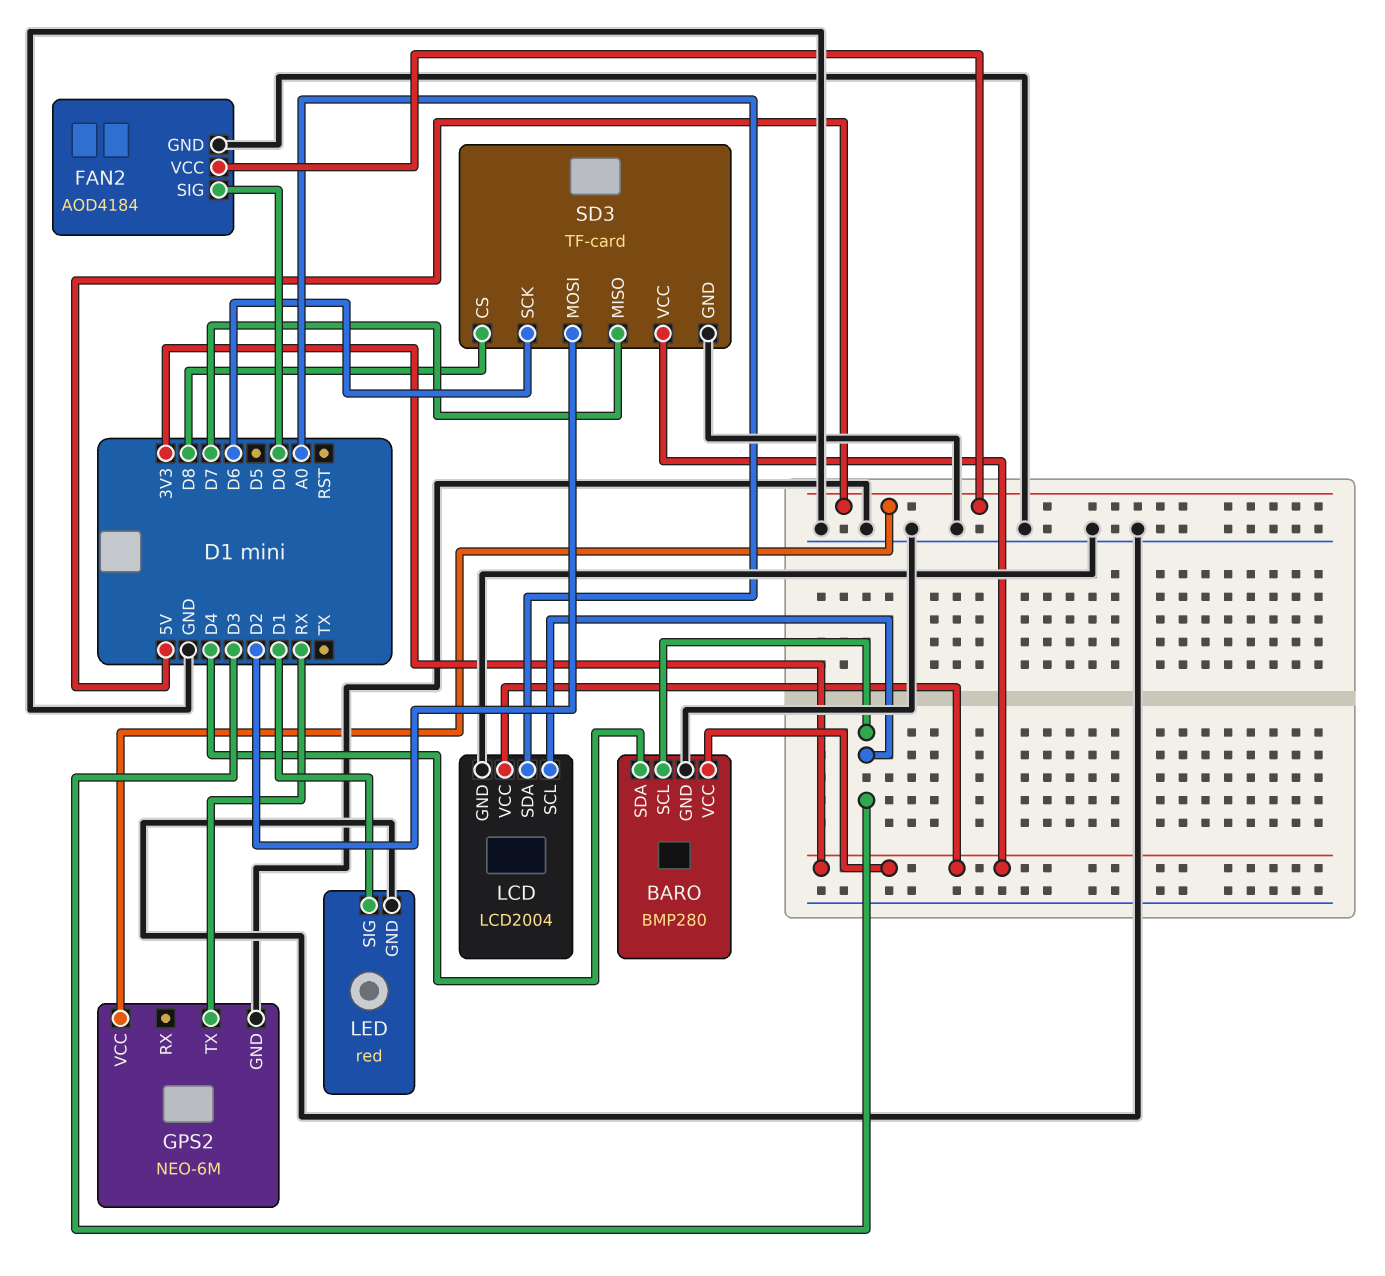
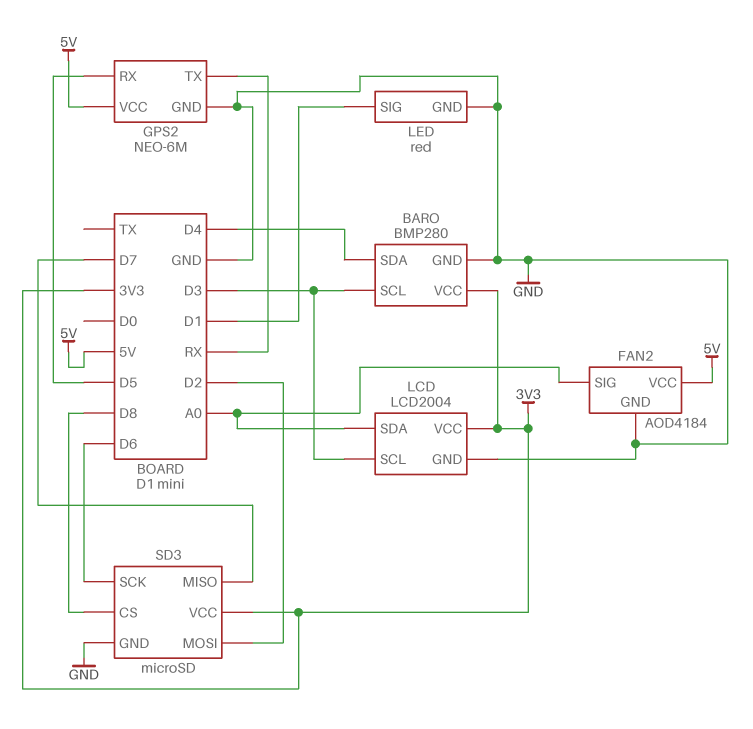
FAN2 pin SIG: D0 -> A0
GPS2 pin RX: none -> D5
SD3: TF-card -> microSD

